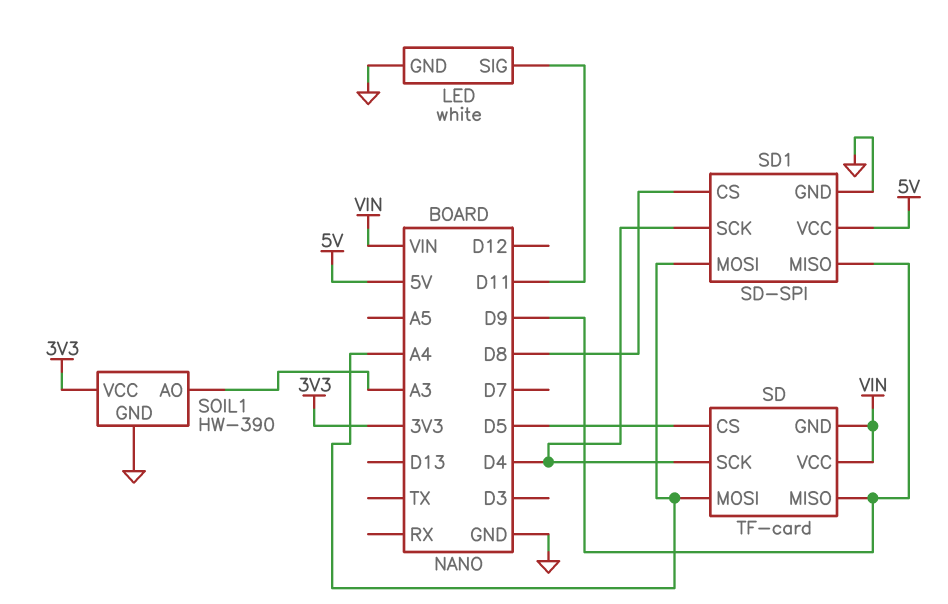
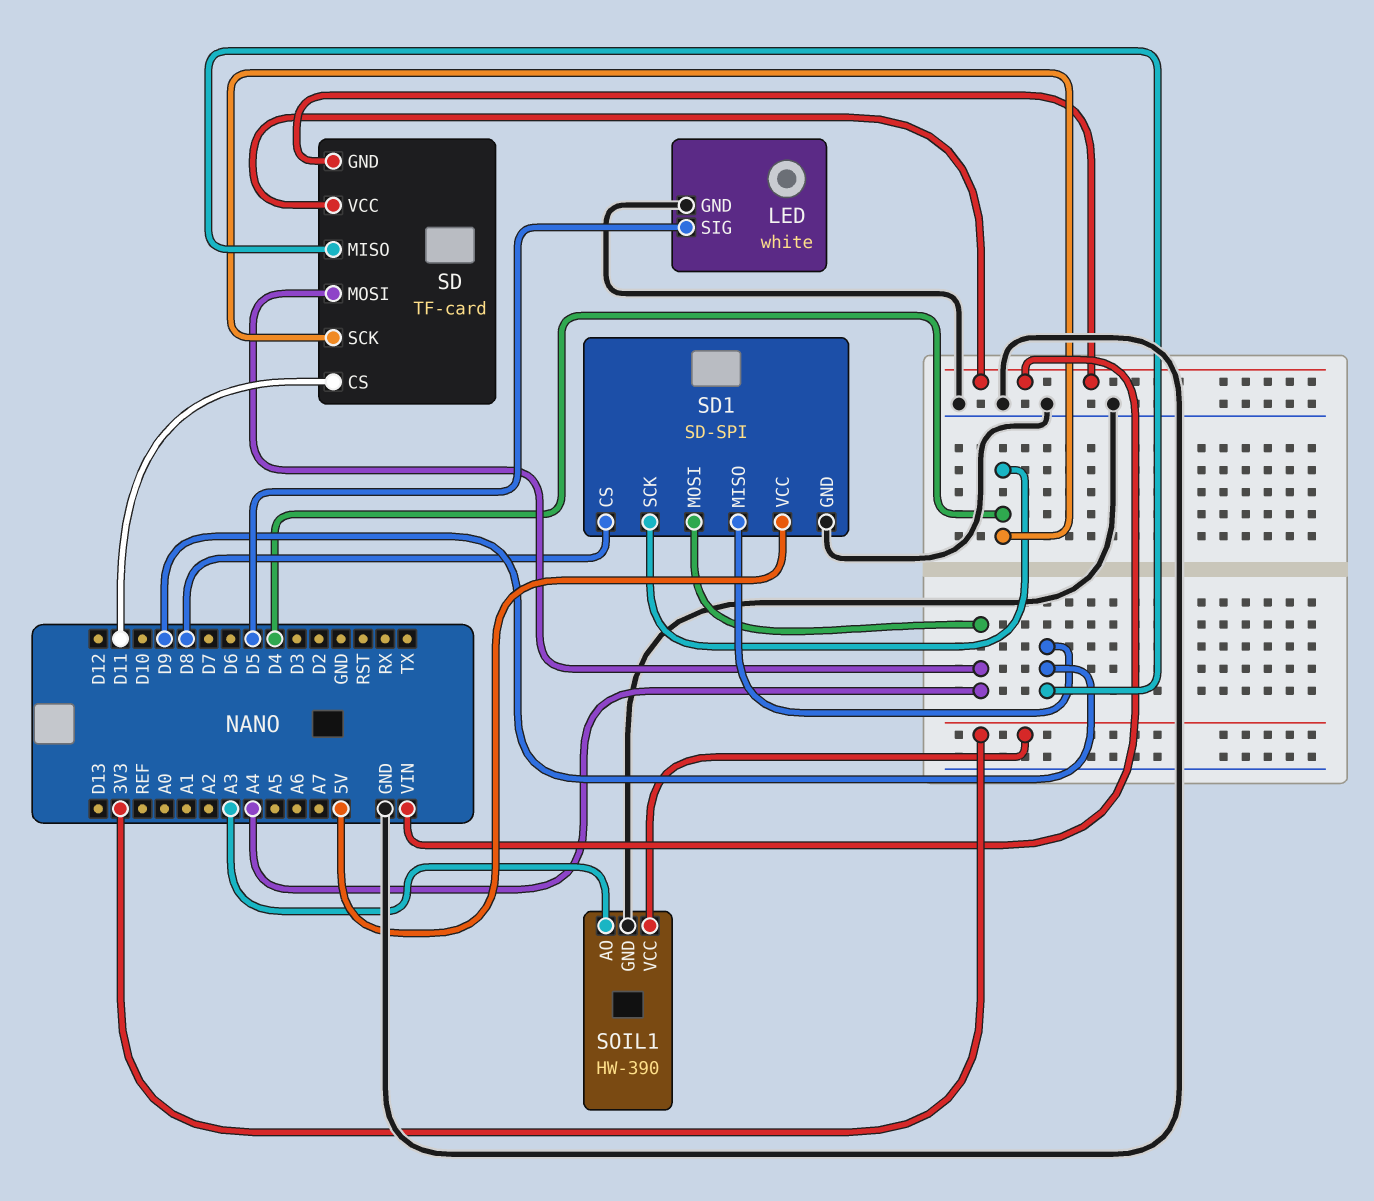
LED pin SIG: D11 -> D5
SD pin CS: D5 -> D11

